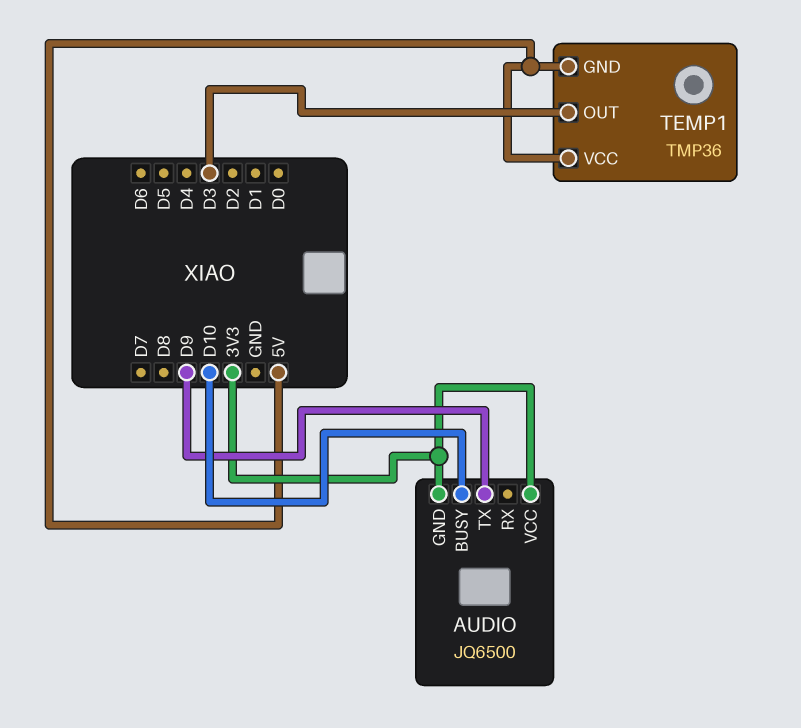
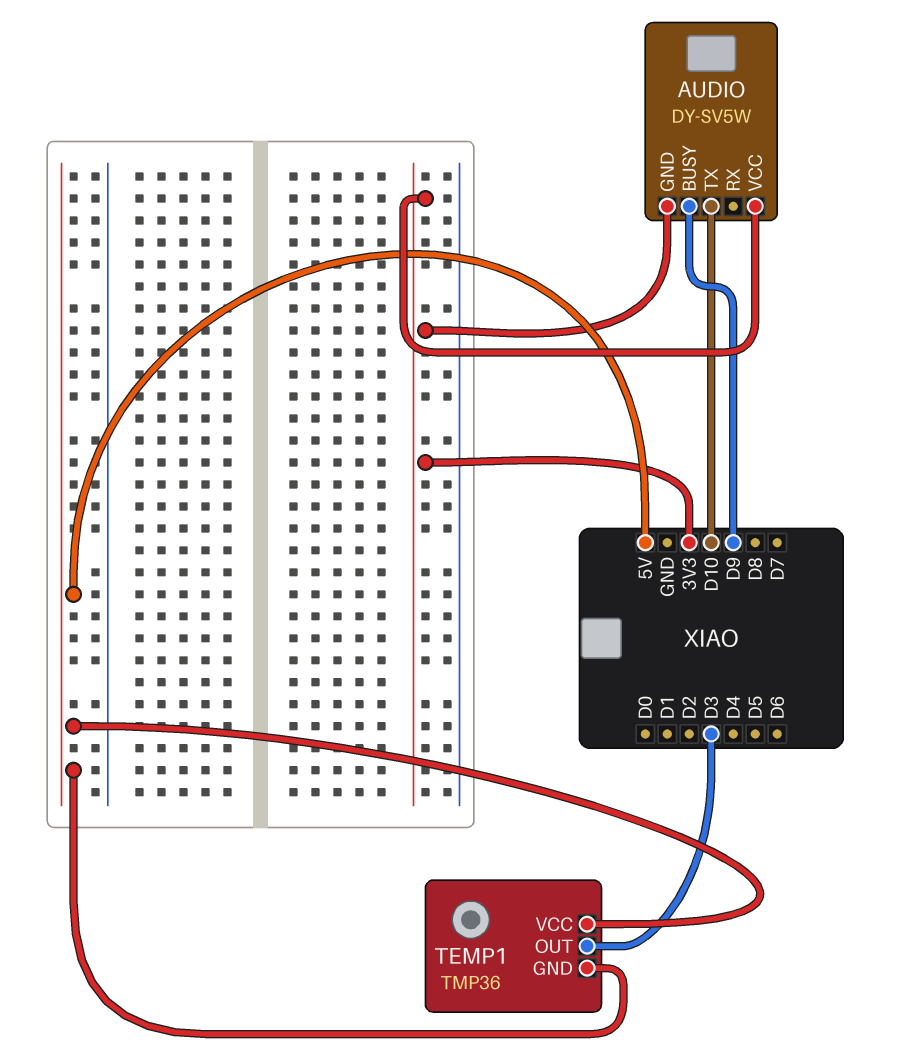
AUDIO: JQ6500 -> DY-SV5W
AUDIO pin BUSY: D10 -> D9
AUDIO pin TX: D9 -> D10

